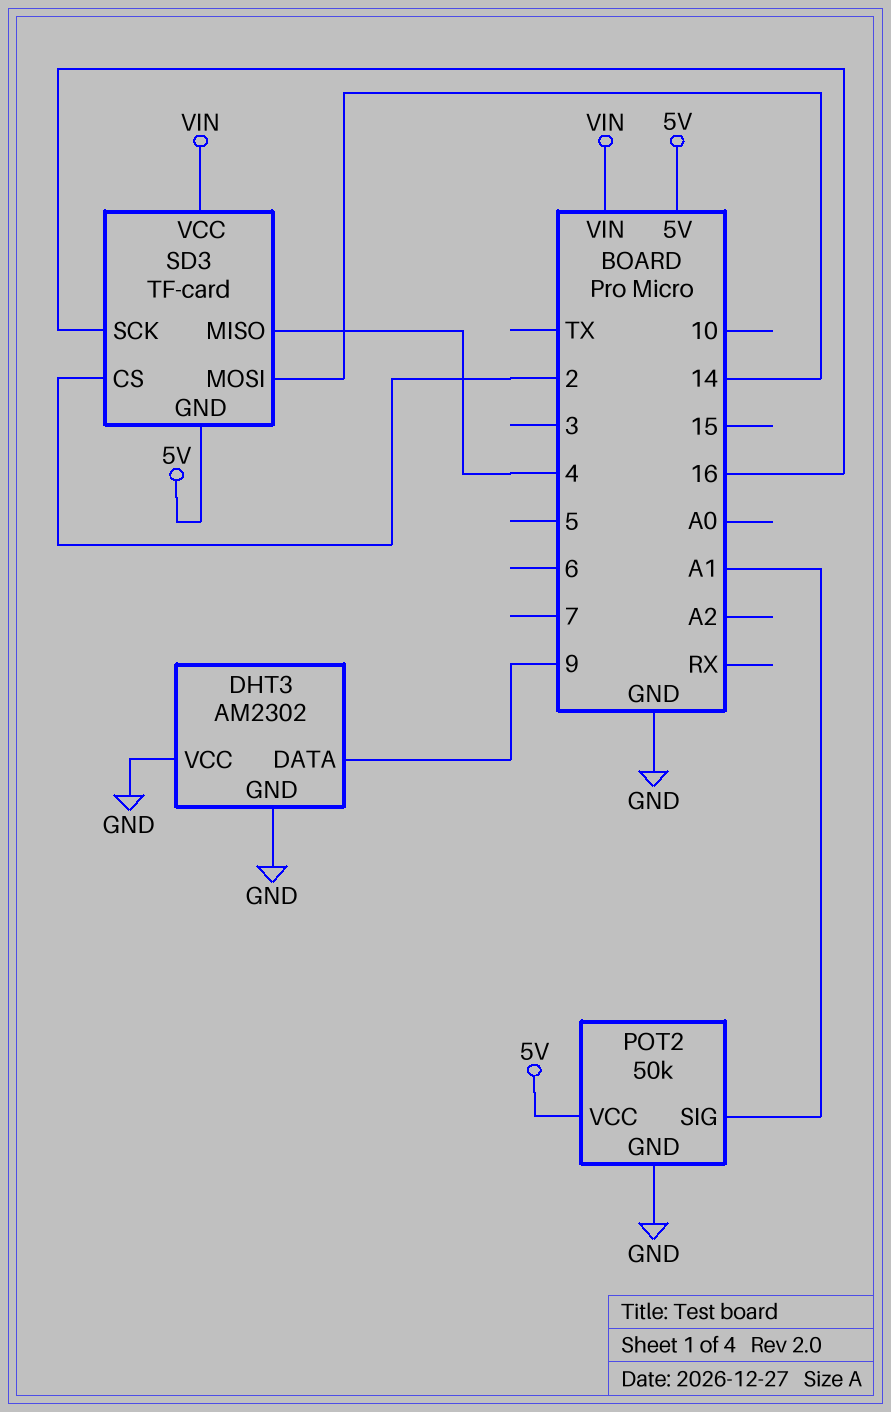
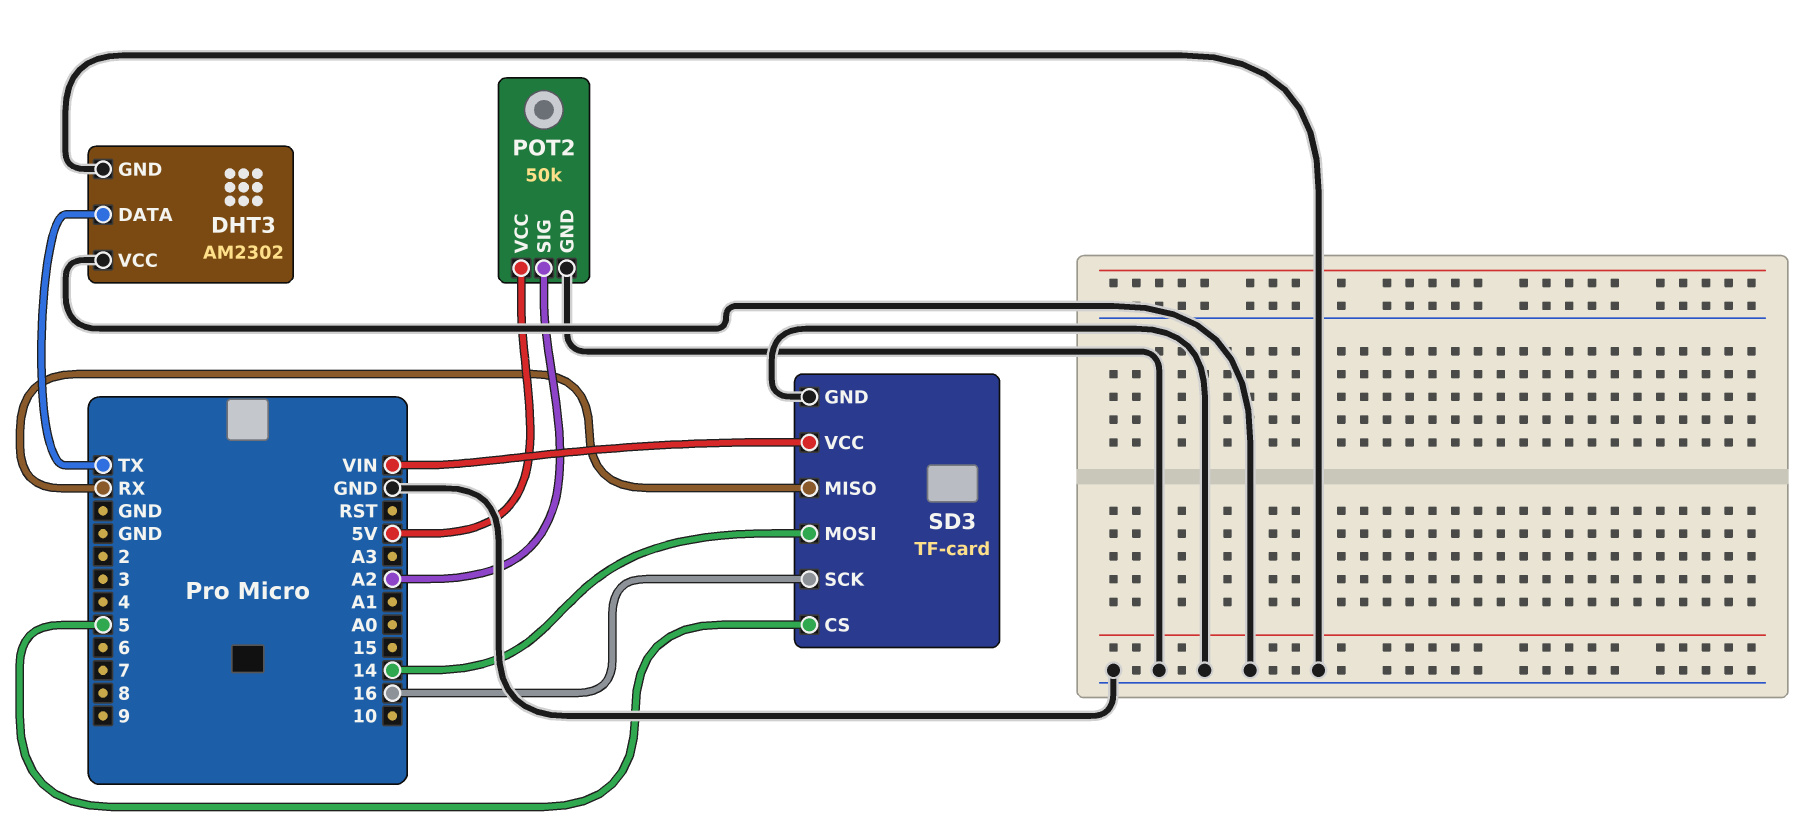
DHT3 pin DATA: 9 -> TX
POT2 pin SIG: A1 -> A2
SD3 pin CS: 2 -> 5
SD3 pin GND: 5V -> GND
SD3 pin MISO: 4 -> RX

